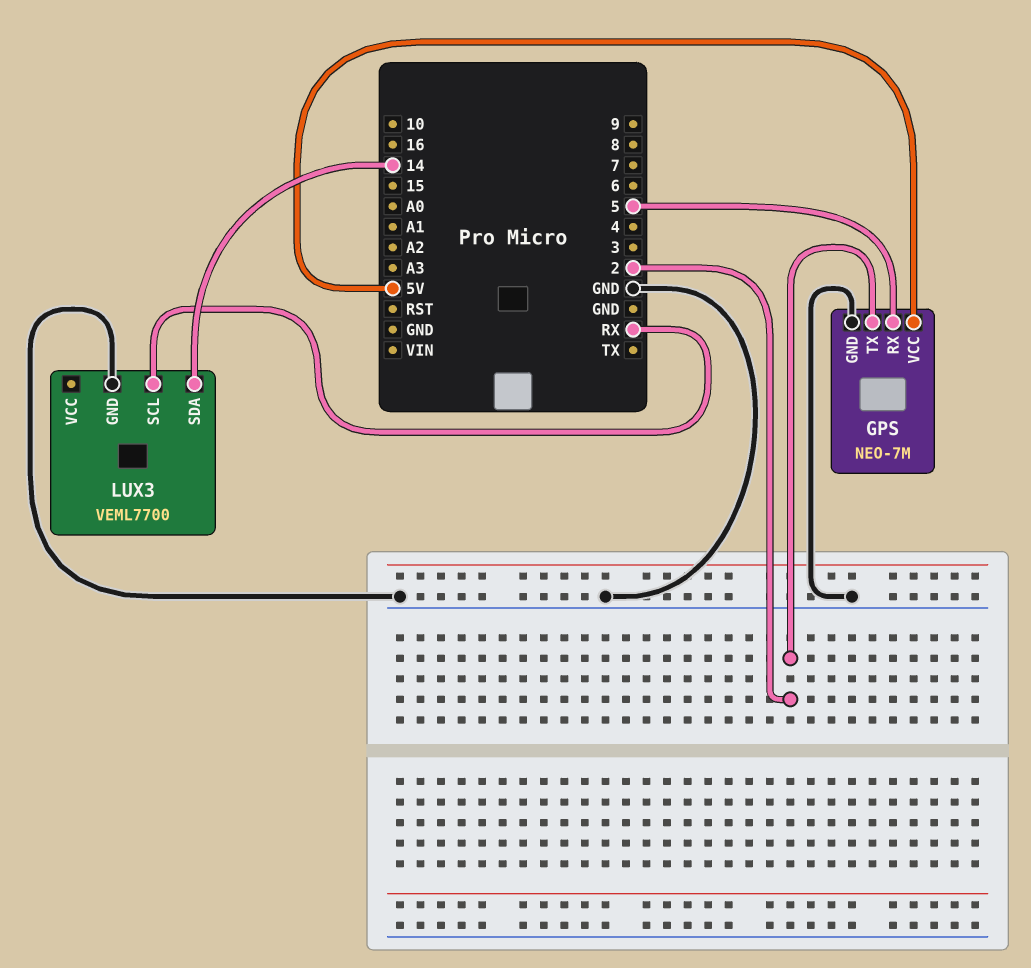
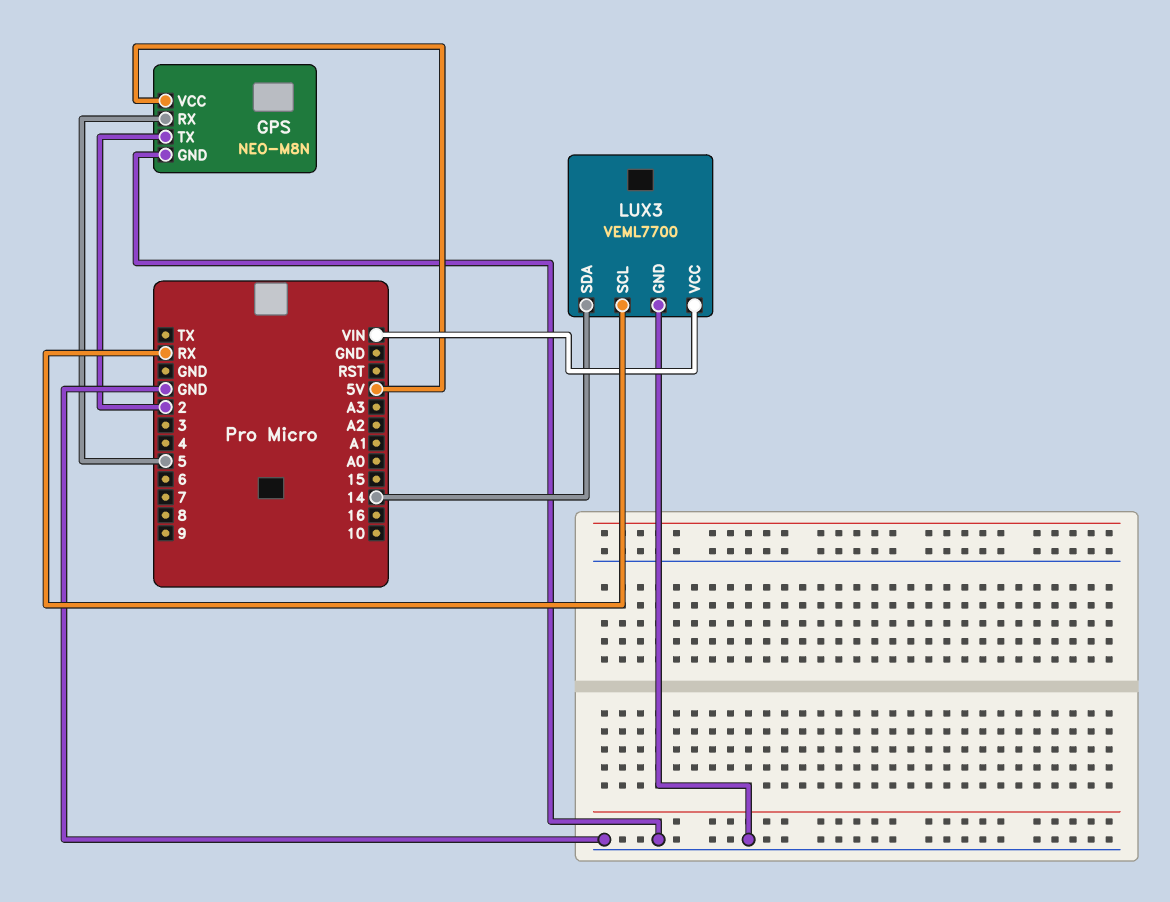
GPS: NEO-7M -> NEO-M8N
LUX3 pin VCC: none -> VIN

